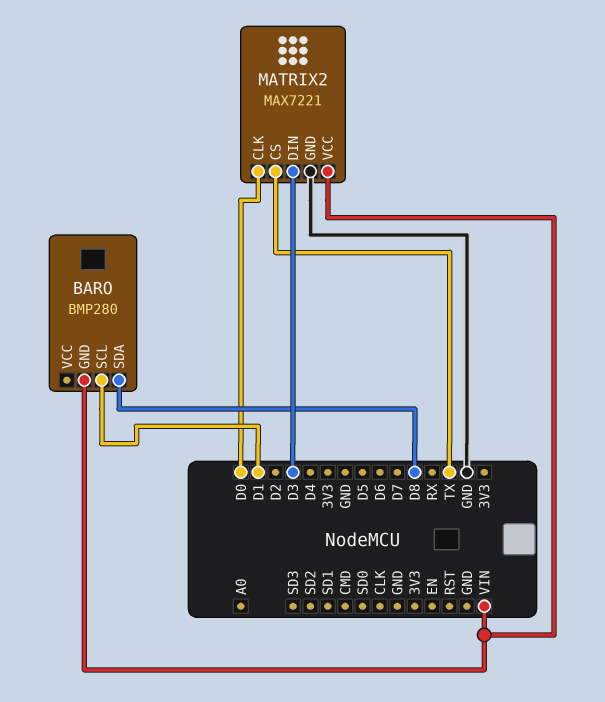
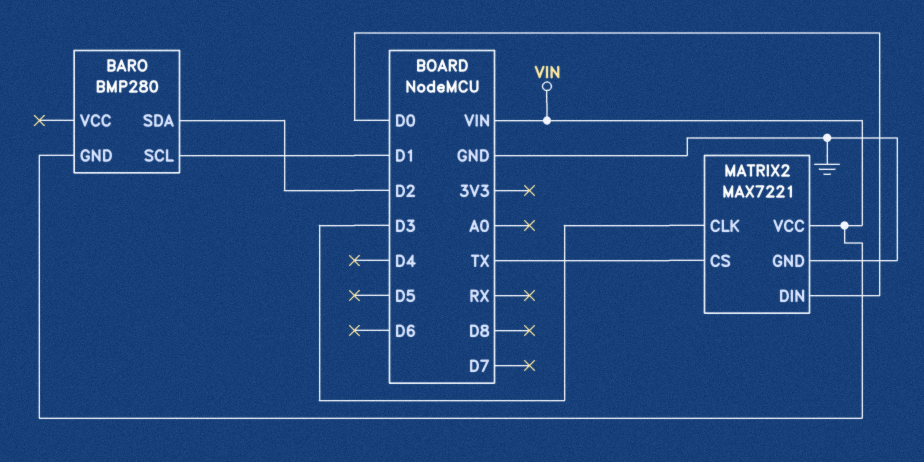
BARO pin SDA: D8 -> D2
MATRIX2 pin CLK: D0 -> D3
MATRIX2 pin DIN: D3 -> D0

